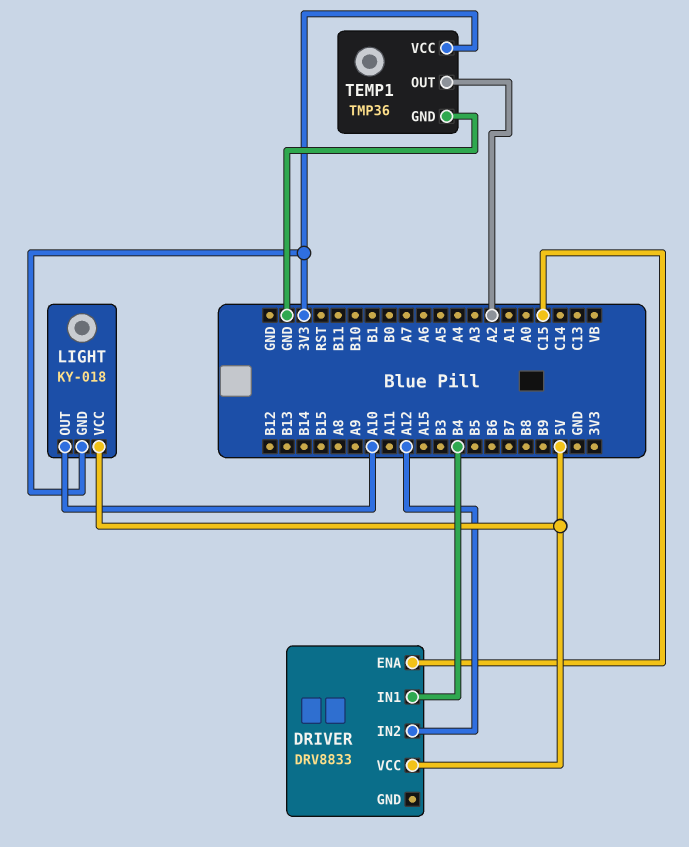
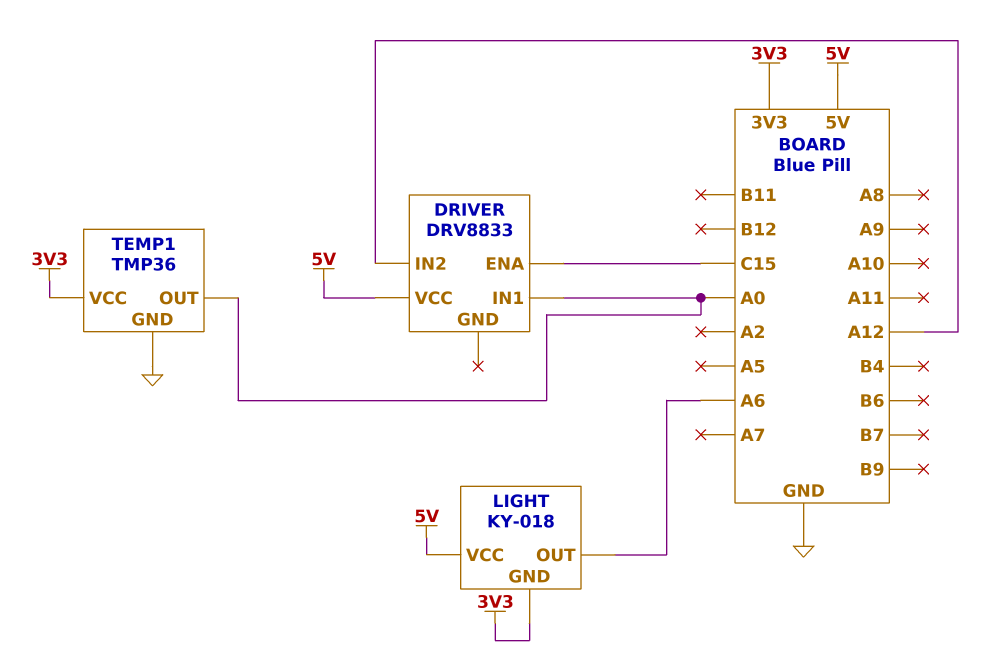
DRIVER pin IN1: B4 -> A0
LIGHT pin OUT: A10 -> A6
TEMP1 pin OUT: A2 -> A0

